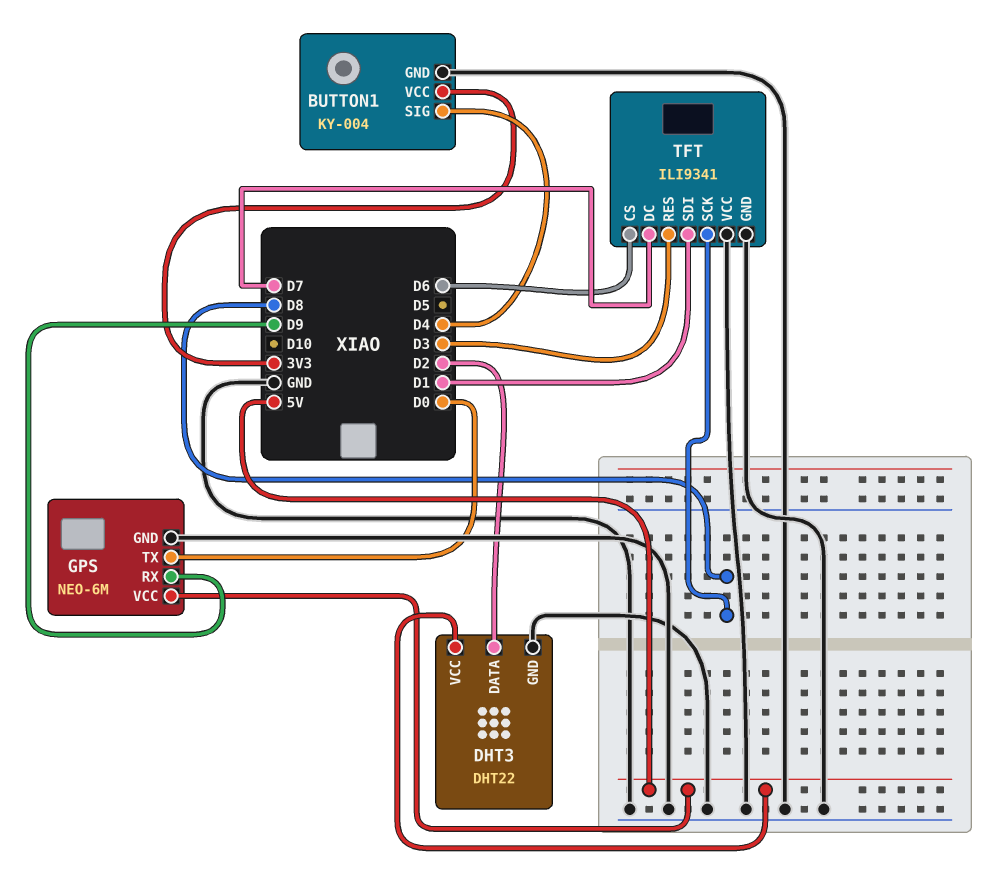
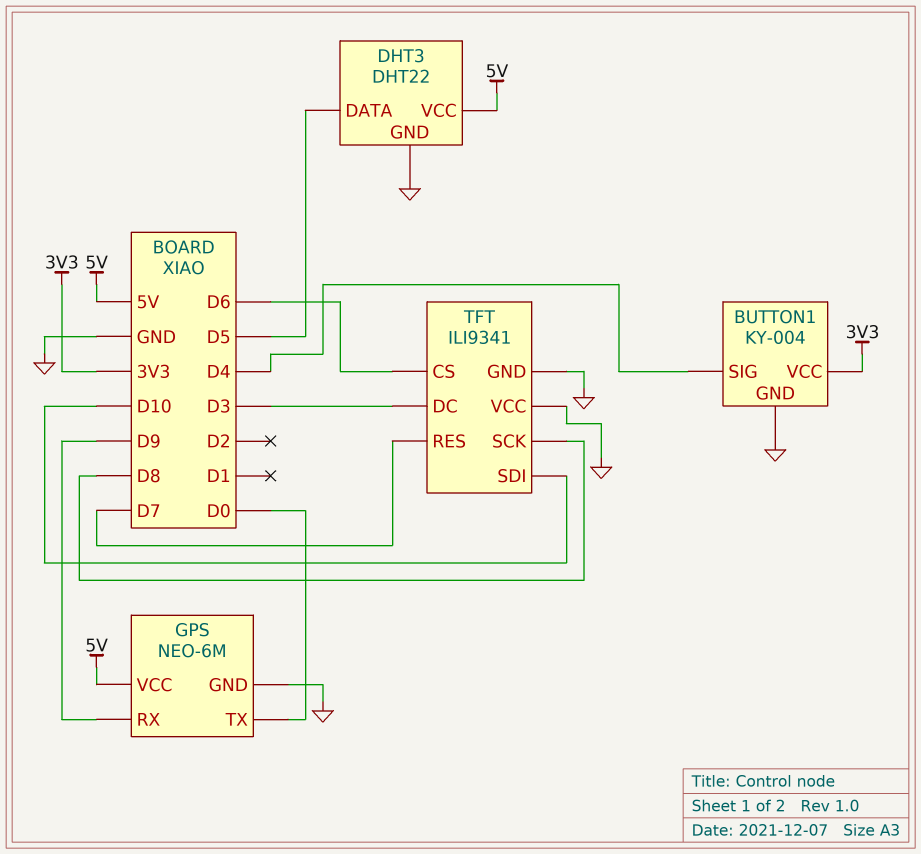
DHT3 pin DATA: D2 -> D5
TFT pin DC: D7 -> D3
TFT pin RES: D3 -> D7
TFT pin SDI: D1 -> D10

